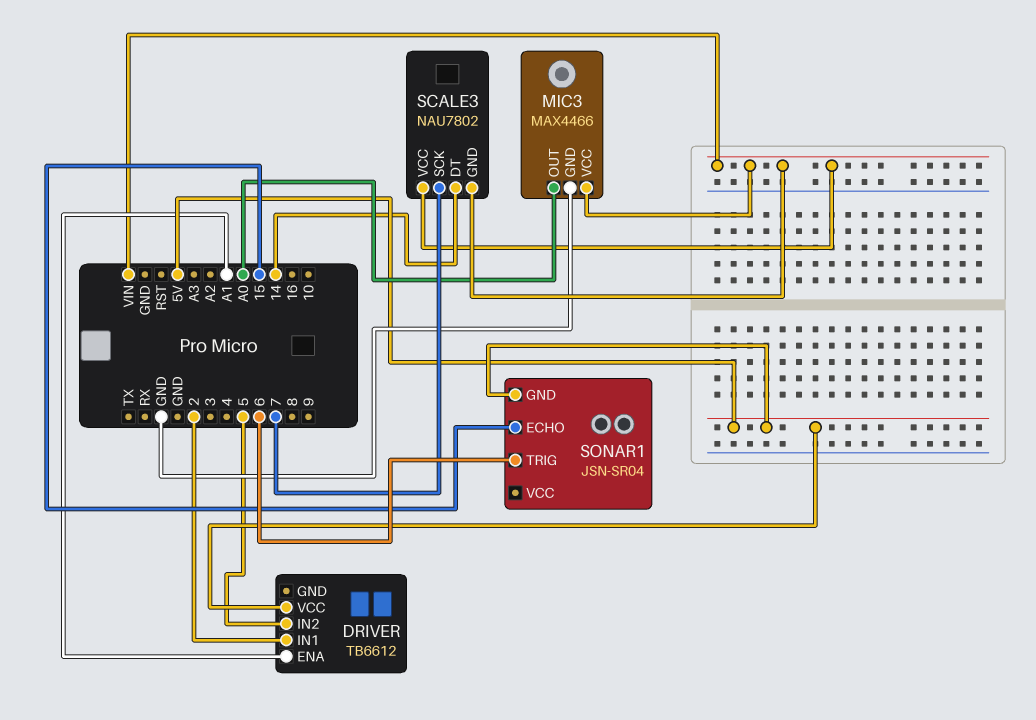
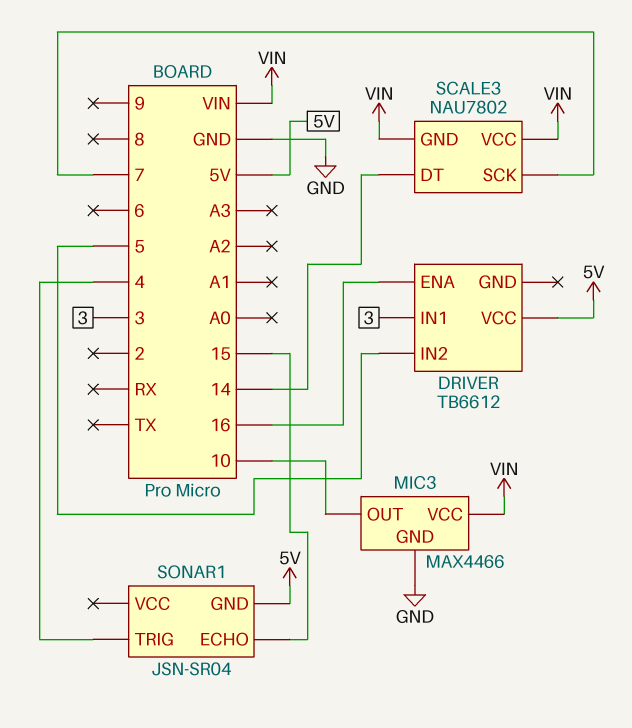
DRIVER pin ENA: A1 -> 16
DRIVER pin IN1: 2 -> 3
MIC3 pin OUT: A0 -> 10
SONAR1 pin TRIG: 6 -> 4

